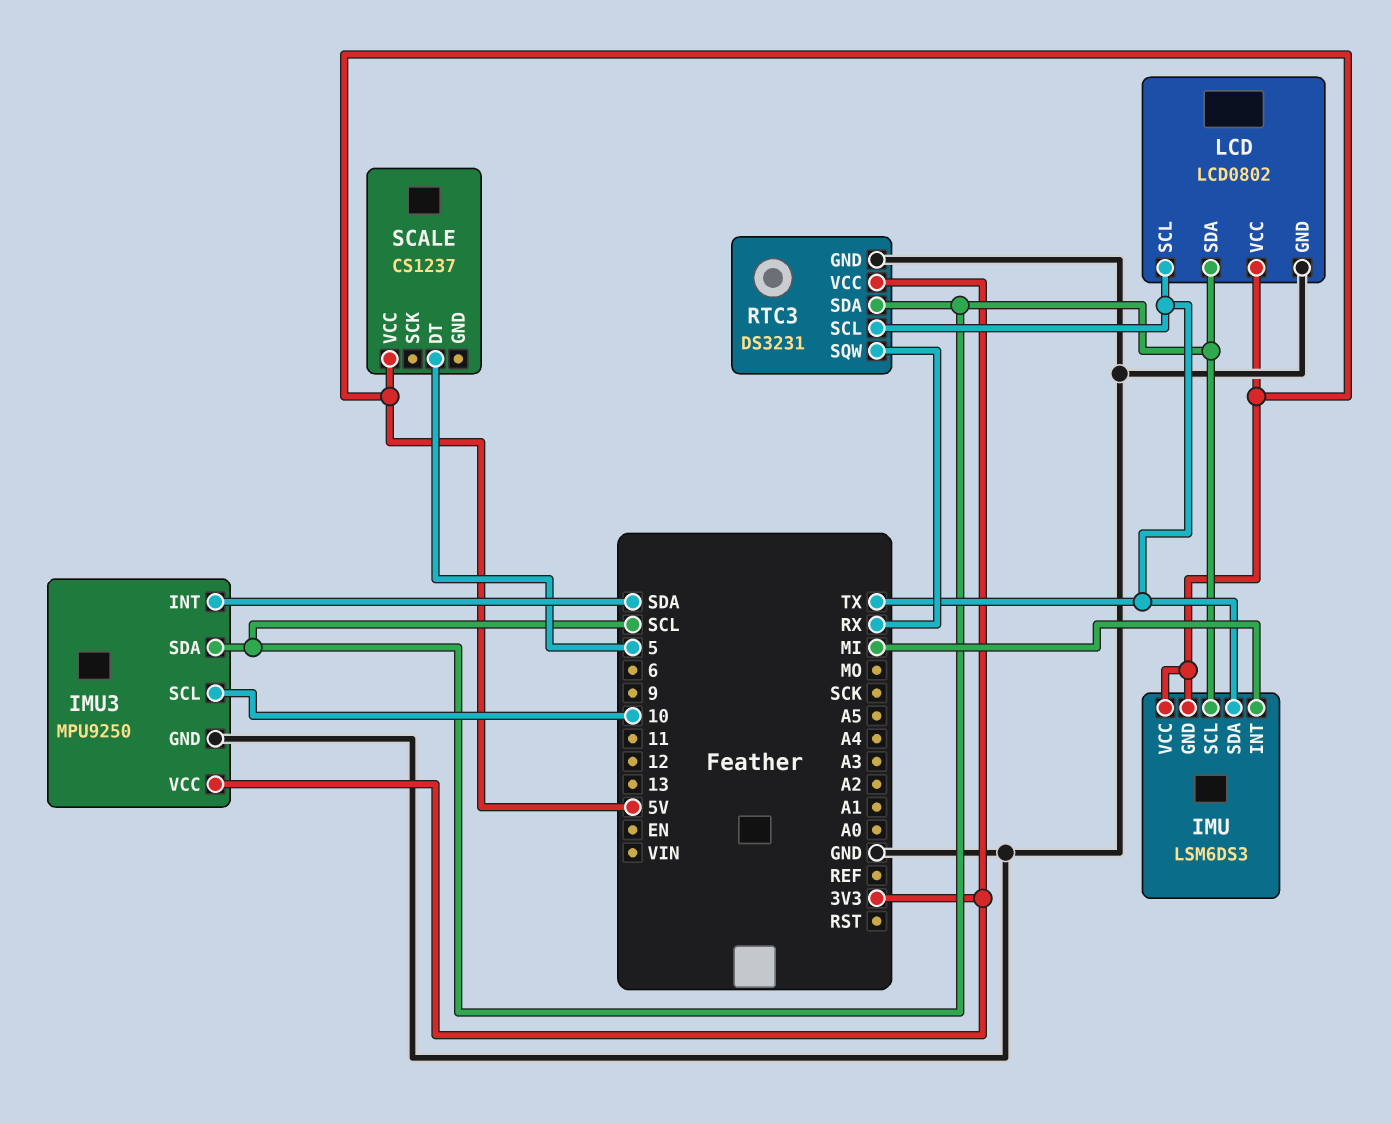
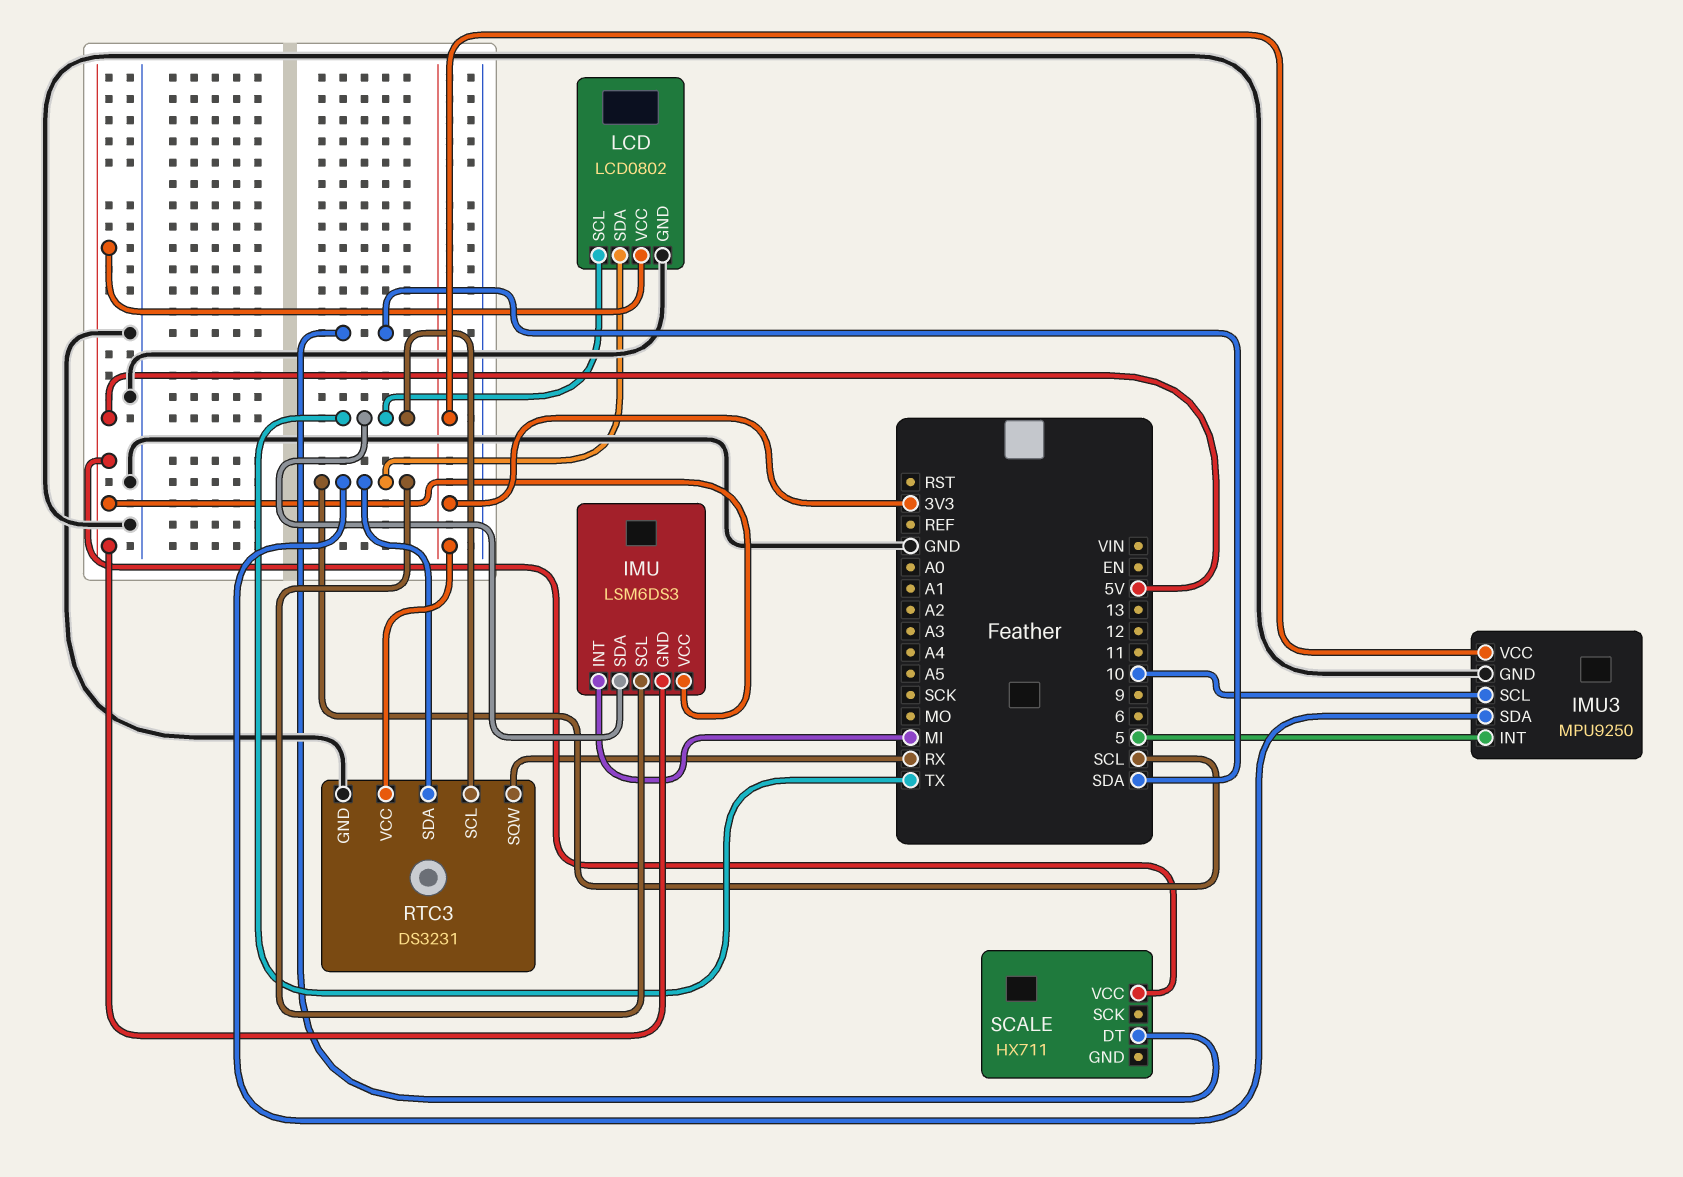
IMU3 pin INT: SDA -> 5
SCALE: CS1237 -> HX711
SCALE pin DT: 5 -> SDA

